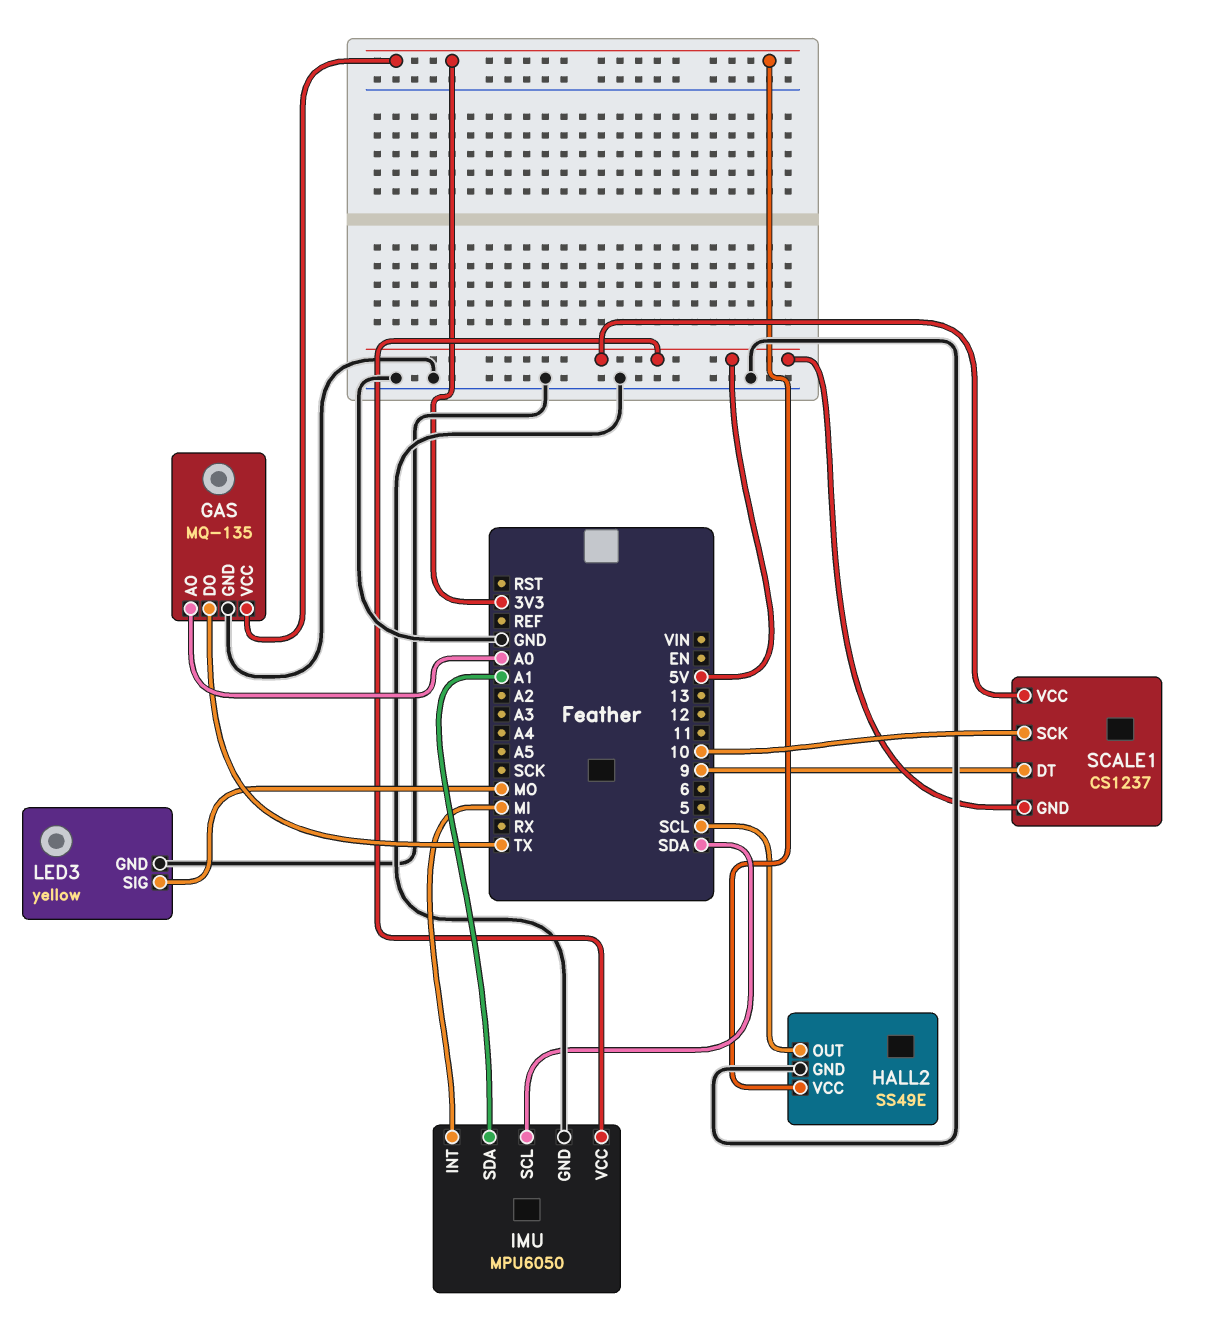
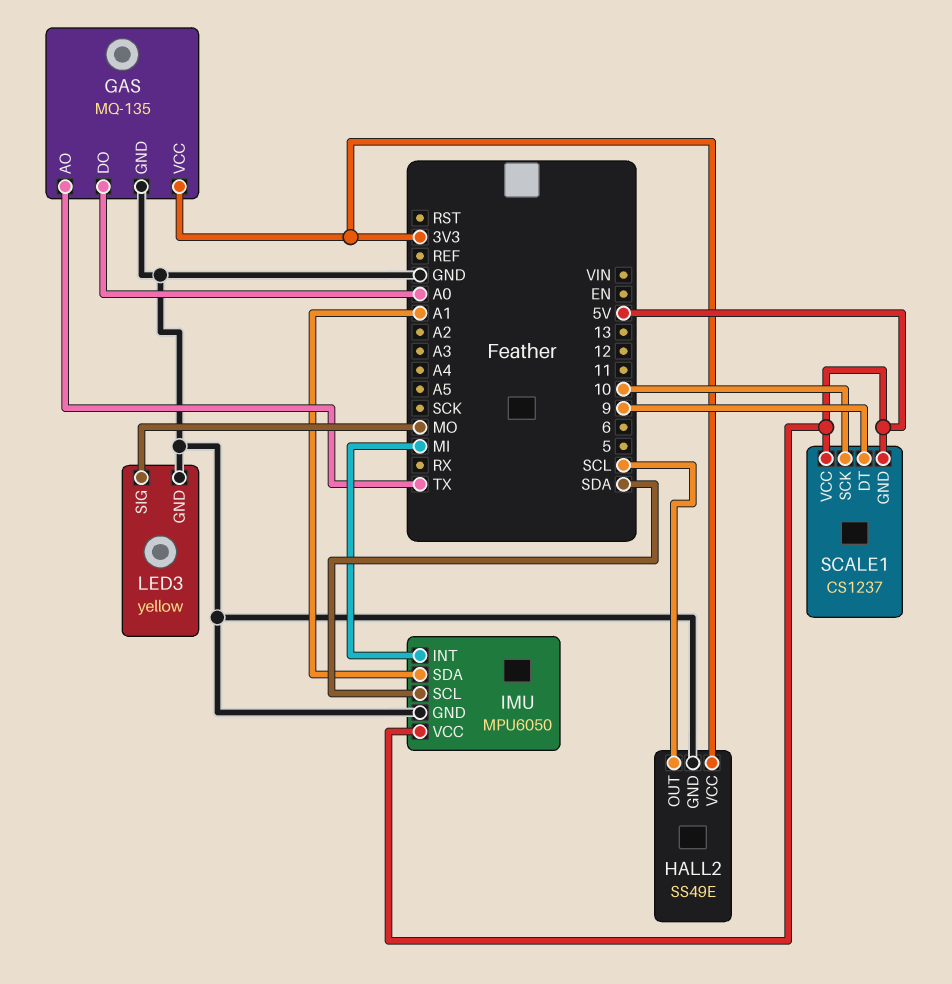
GAS pin AO: A0 -> TX
GAS pin DO: TX -> A0

